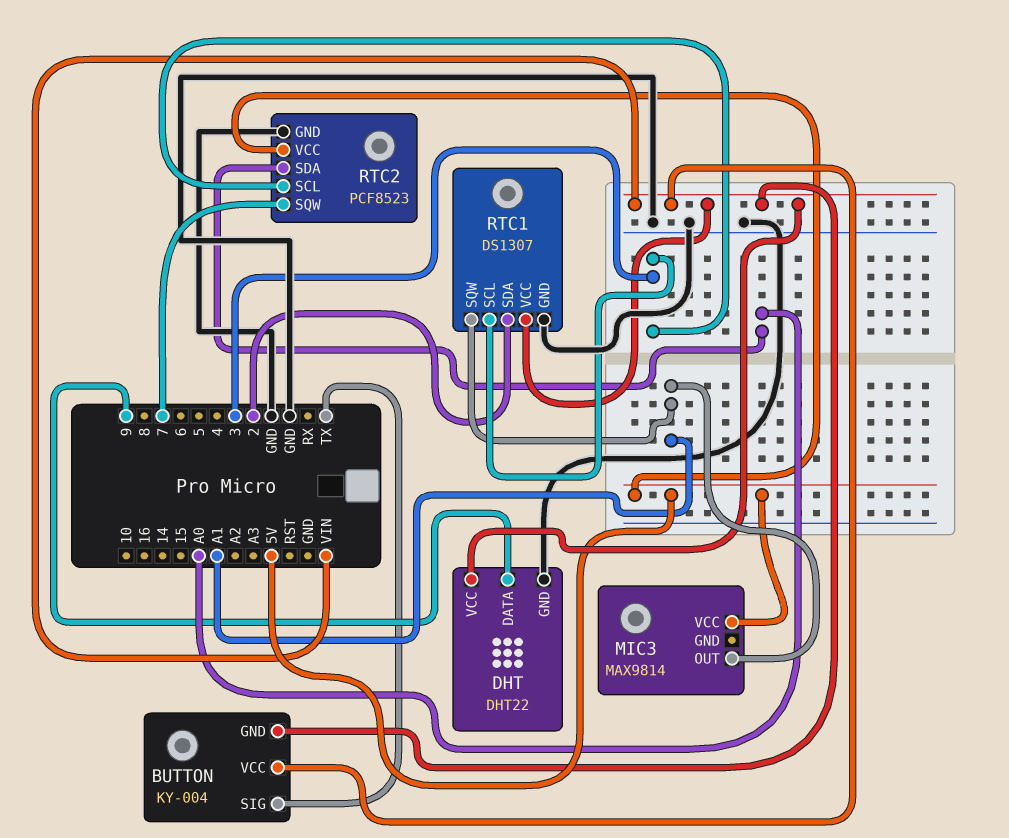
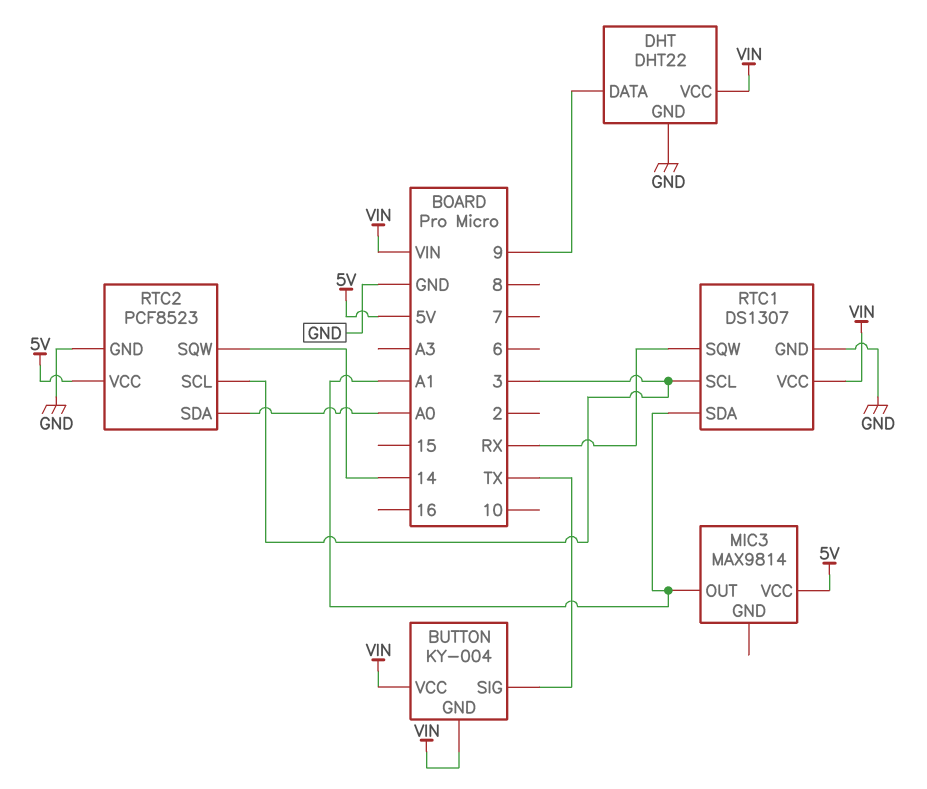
RTC1 pin SDA: 2 -> A1
RTC1 pin SQW: A1 -> RX
RTC2 pin SQW: 7 -> 14

